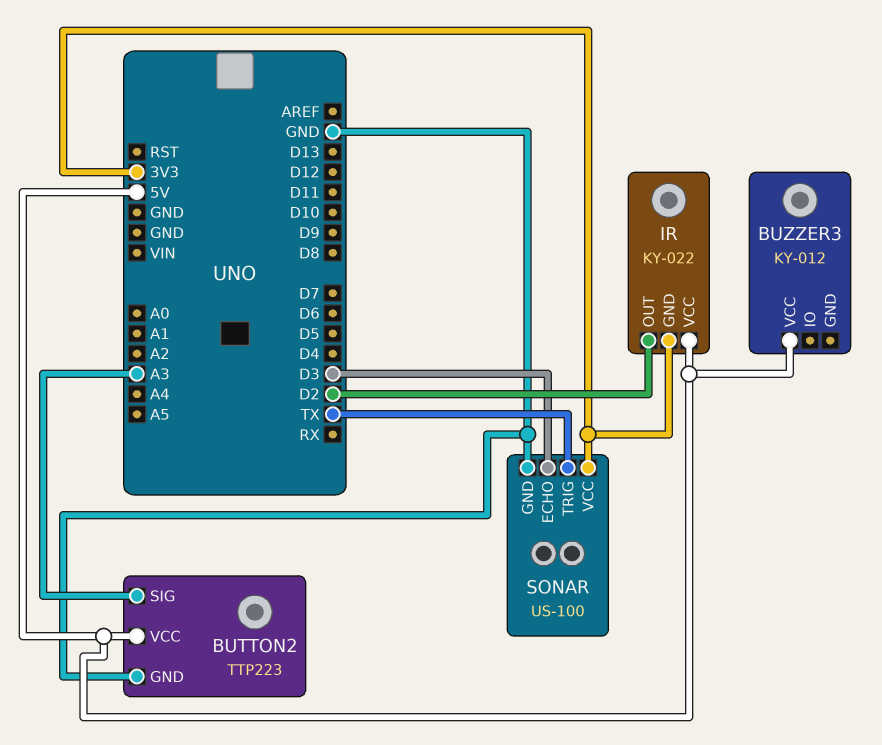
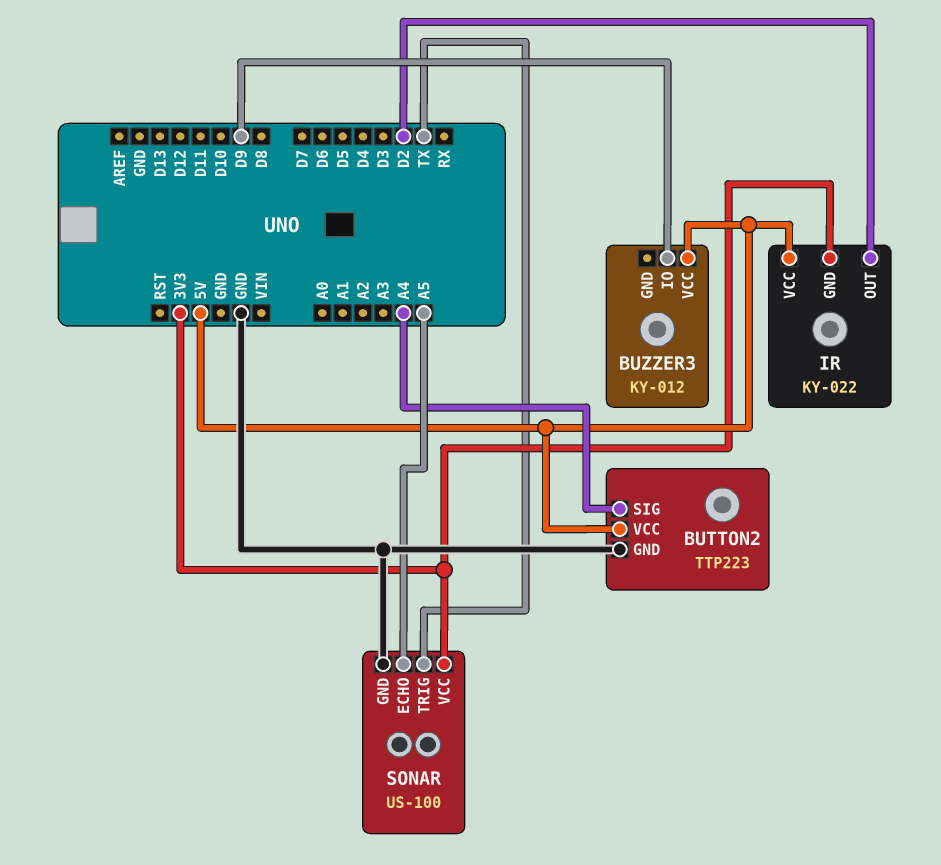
BUTTON2 pin SIG: A3 -> A4
BUZZER3 pin IO: none -> D9
SONAR pin ECHO: D3 -> A5

